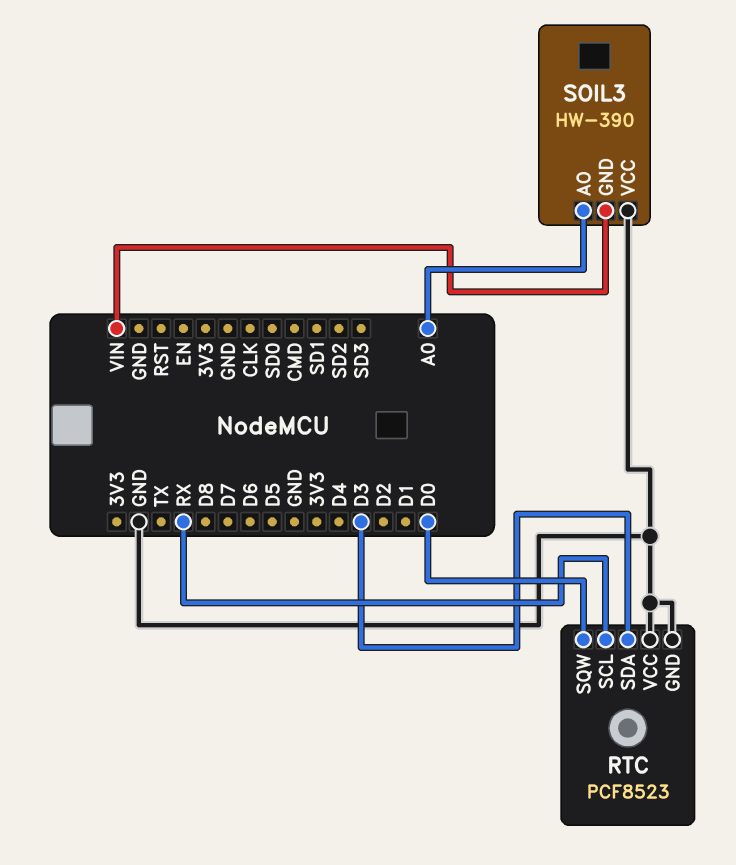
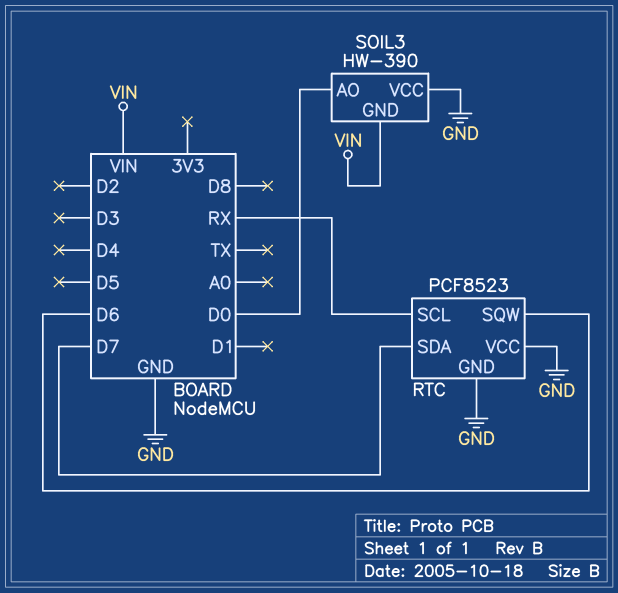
RTC pin SDA: D3 -> D7
RTC pin SQW: D0 -> D6
SOIL3 pin AO: A0 -> D0

